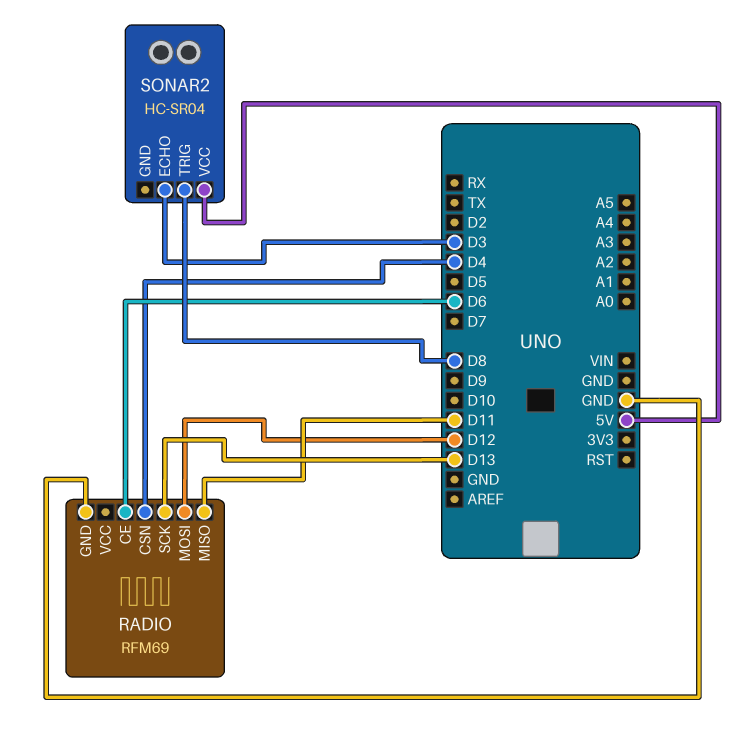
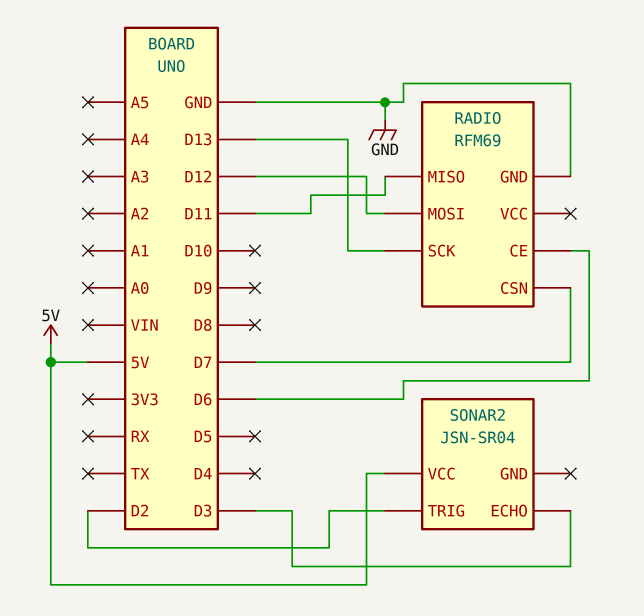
RADIO pin CSN: D4 -> D7
SONAR2: HC-SR04 -> JSN-SR04
SONAR2 pin TRIG: D8 -> D2

